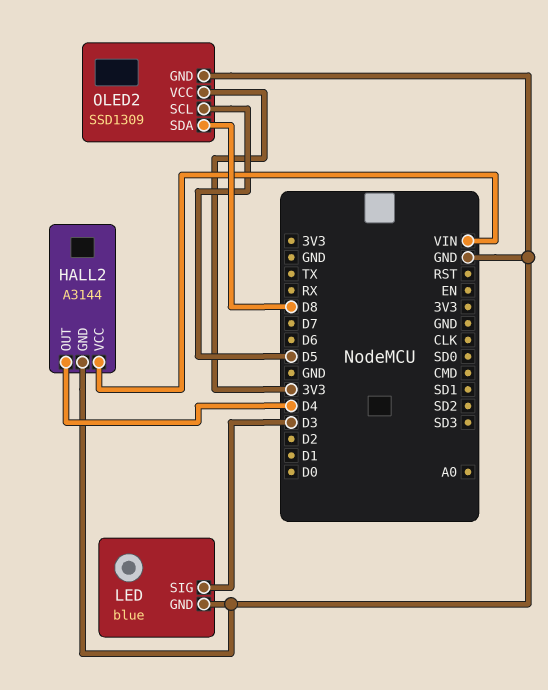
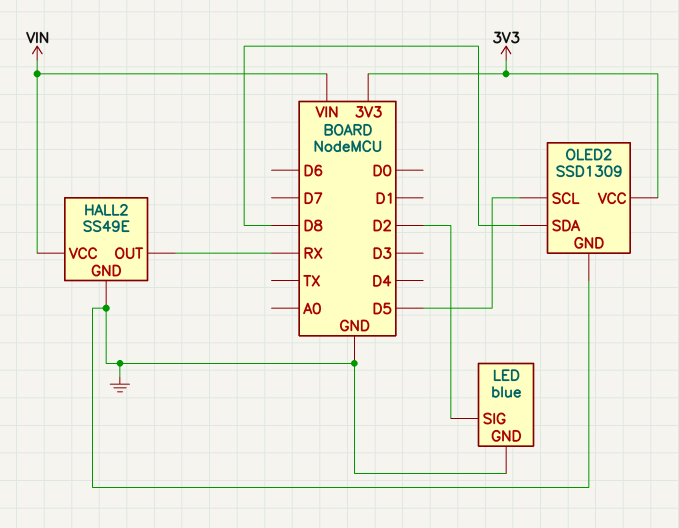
HALL2: A3144 -> SS49E
HALL2 pin OUT: D4 -> RX
LED pin SIG: D3 -> D2

